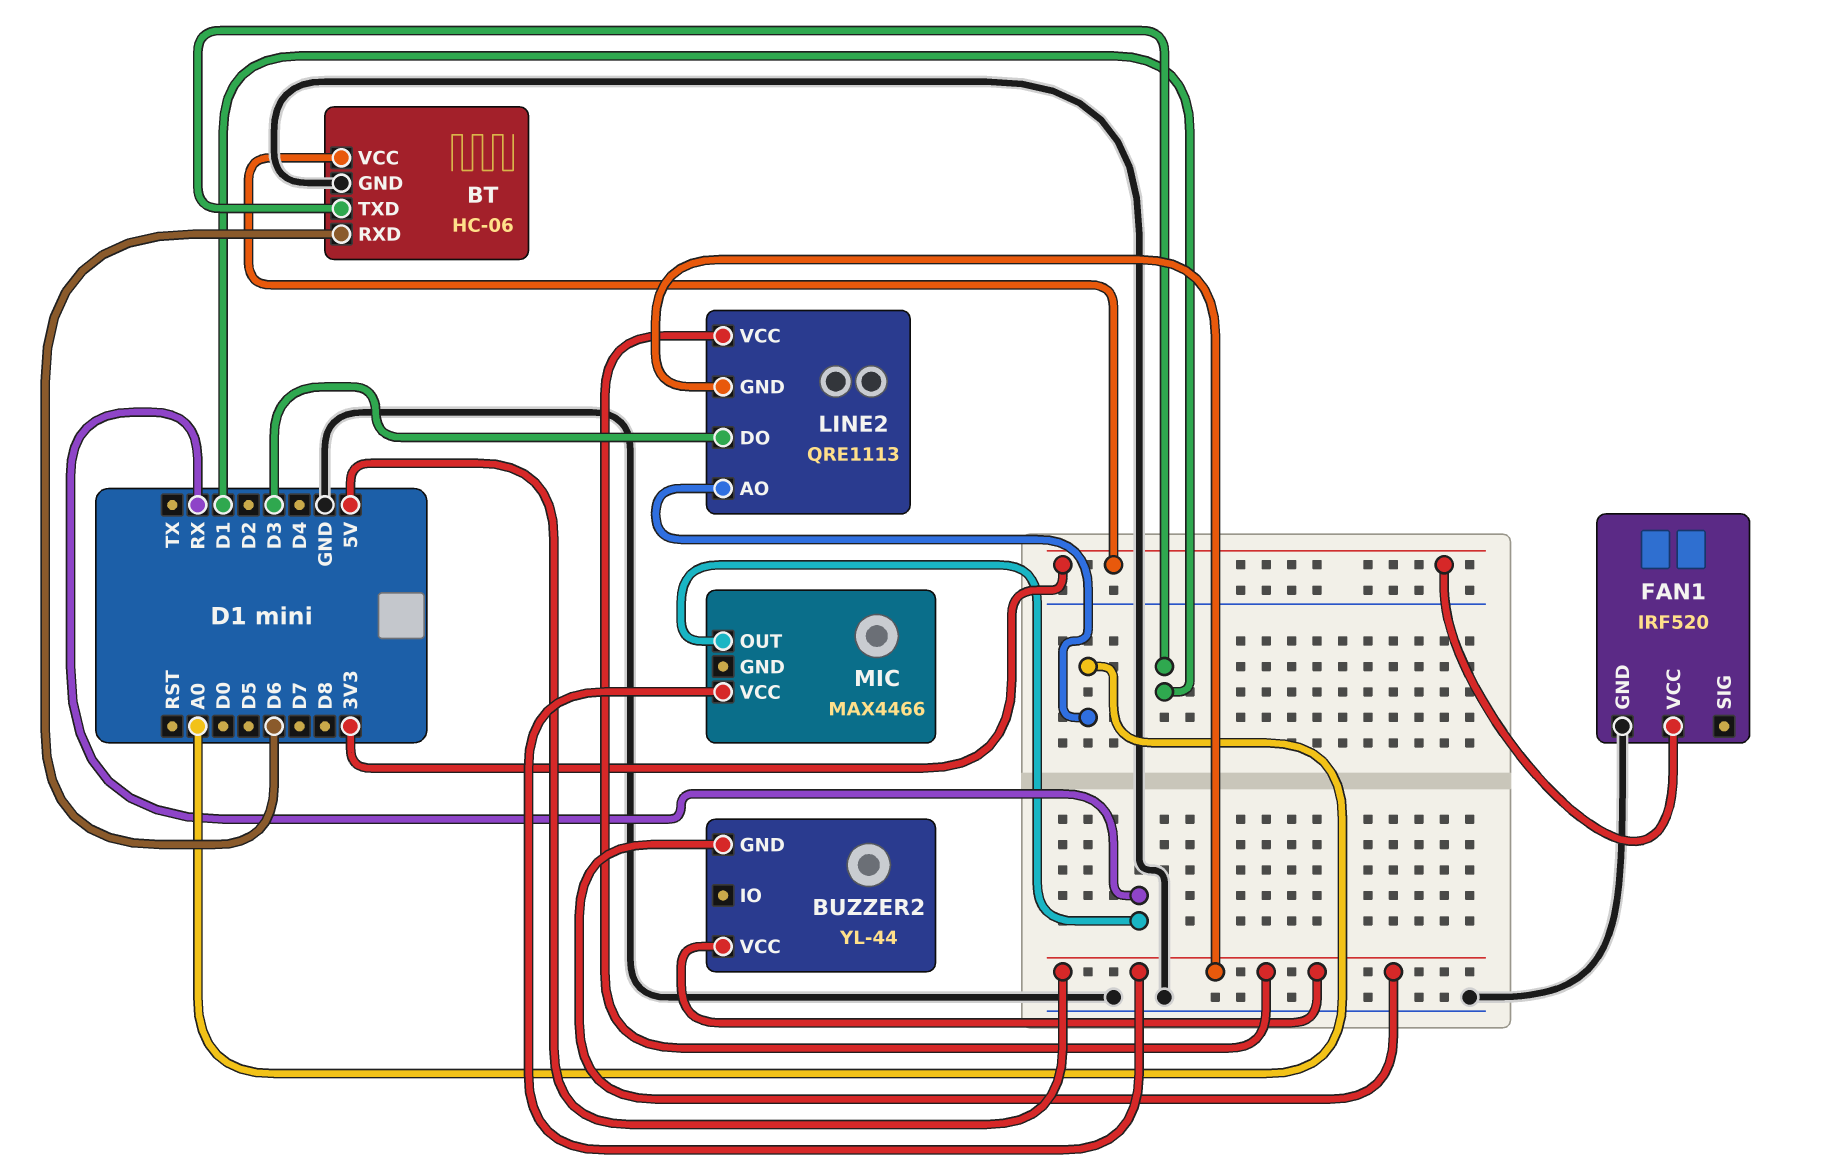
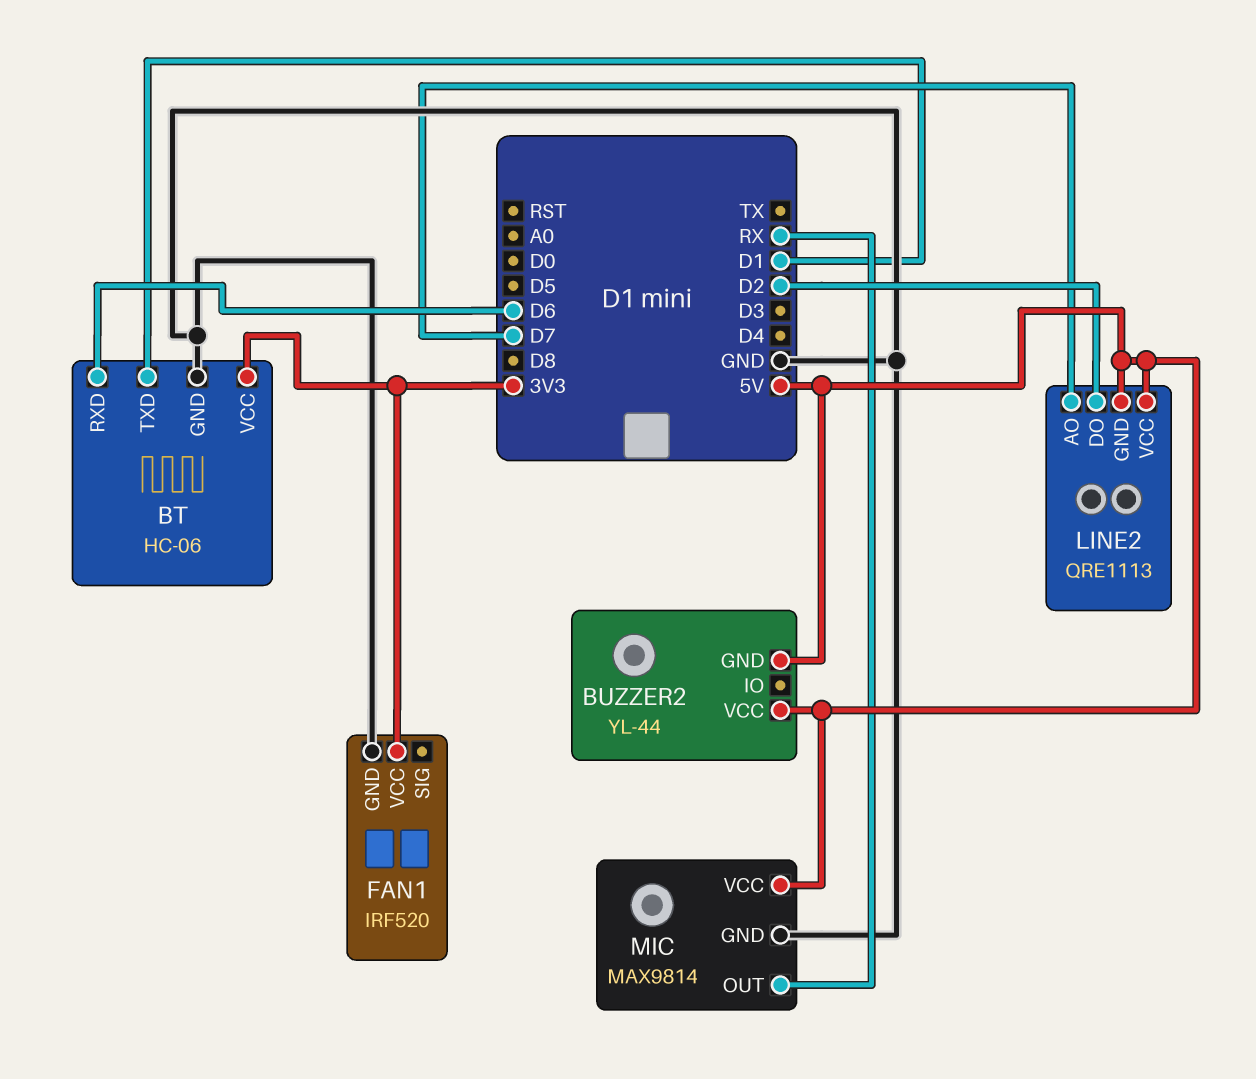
LINE2 pin AO: A0 -> D7
LINE2 pin DO: D3 -> D2
MIC: MAX4466 -> MAX9814
MIC pin GND: none -> GND

